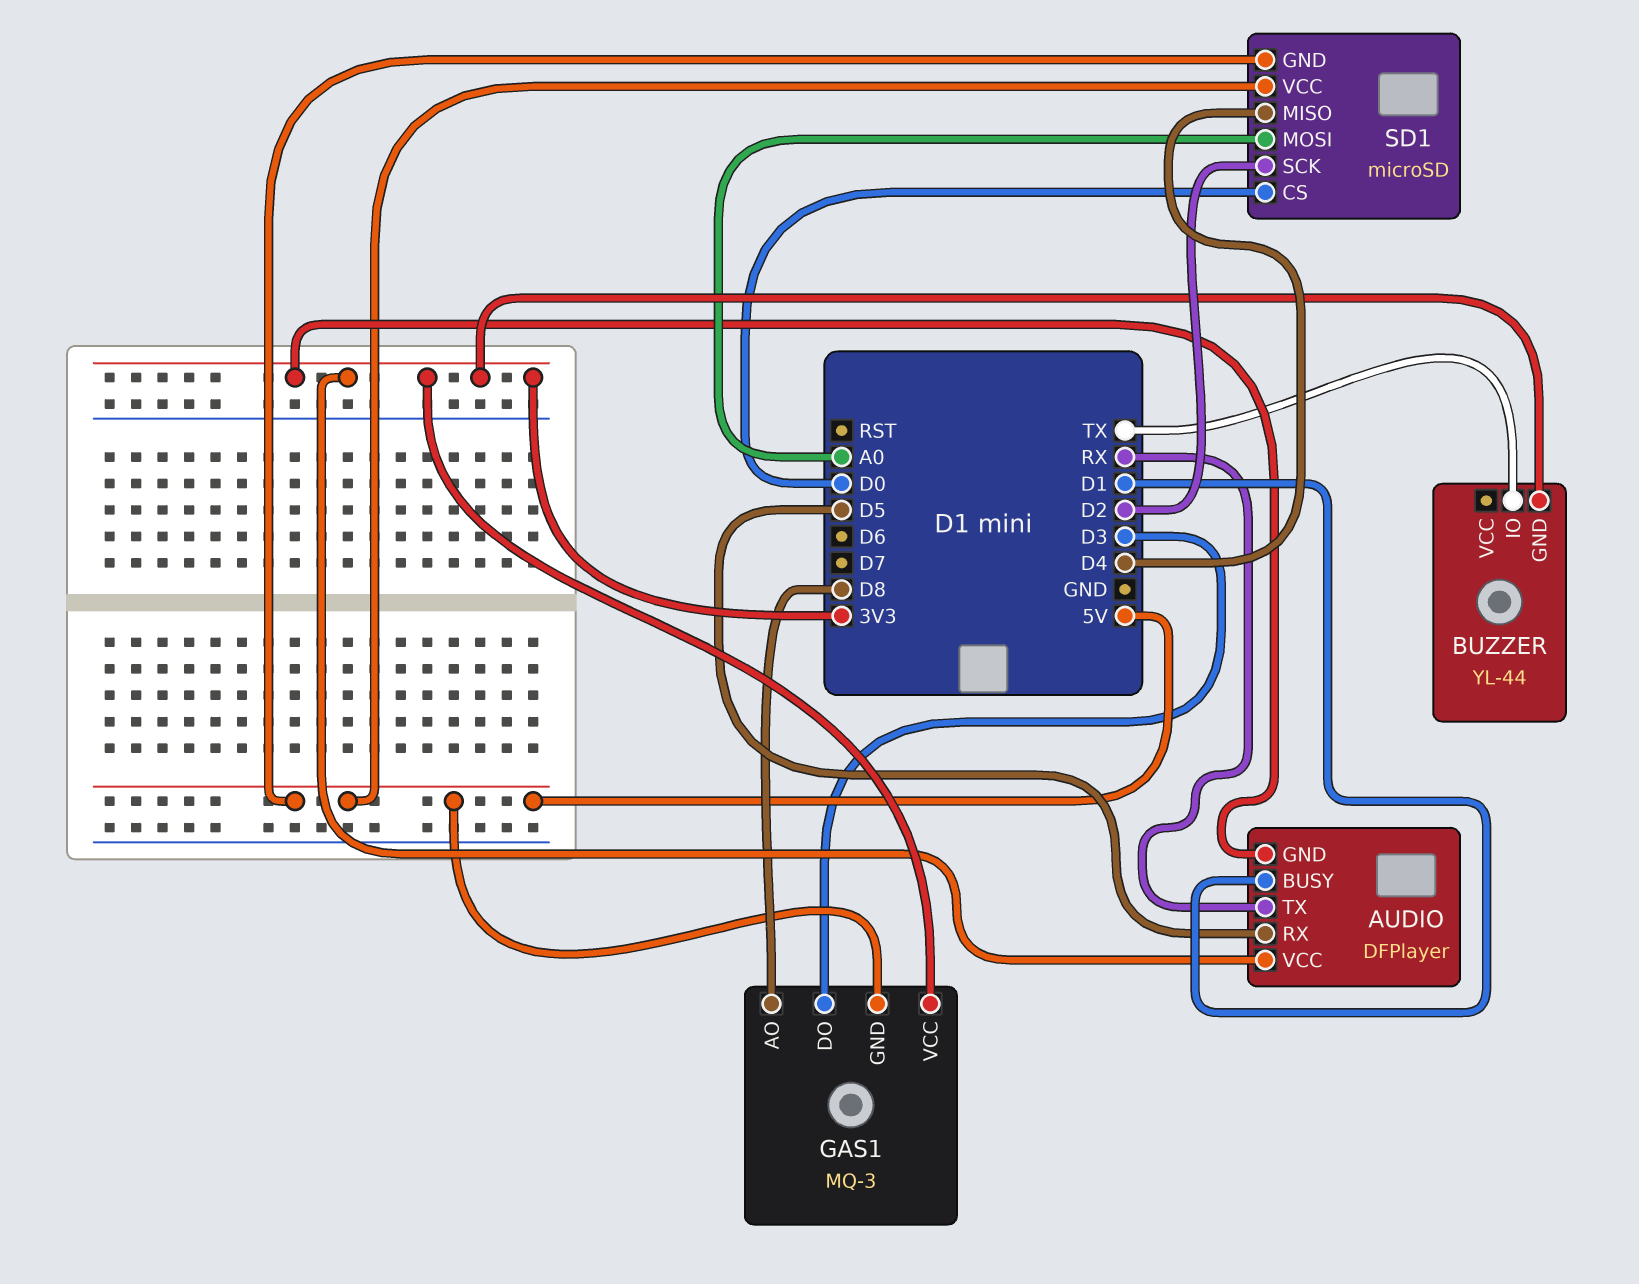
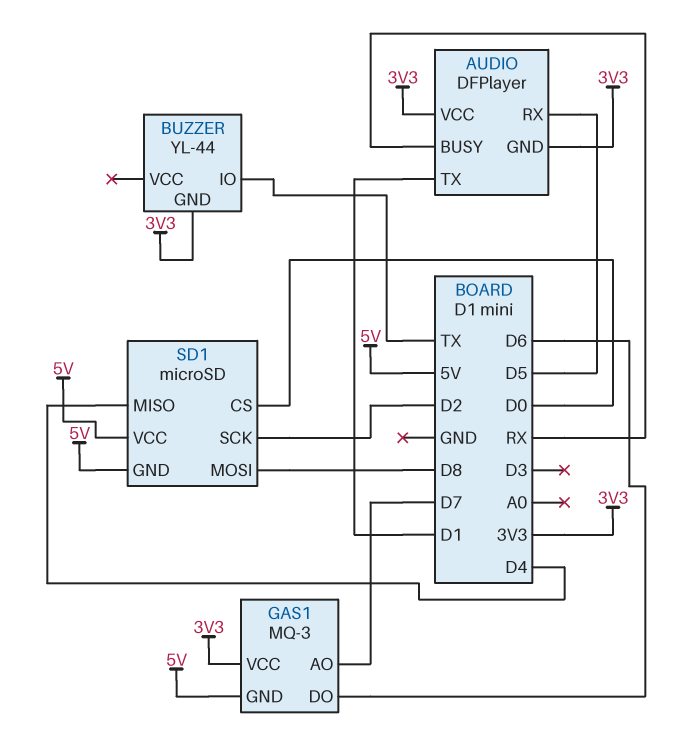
AUDIO pin BUSY: D1 -> RX
AUDIO pin TX: RX -> D1
GAS1 pin AO: D8 -> D7
GAS1 pin DO: D3 -> D6
SD1 pin MOSI: A0 -> D8

